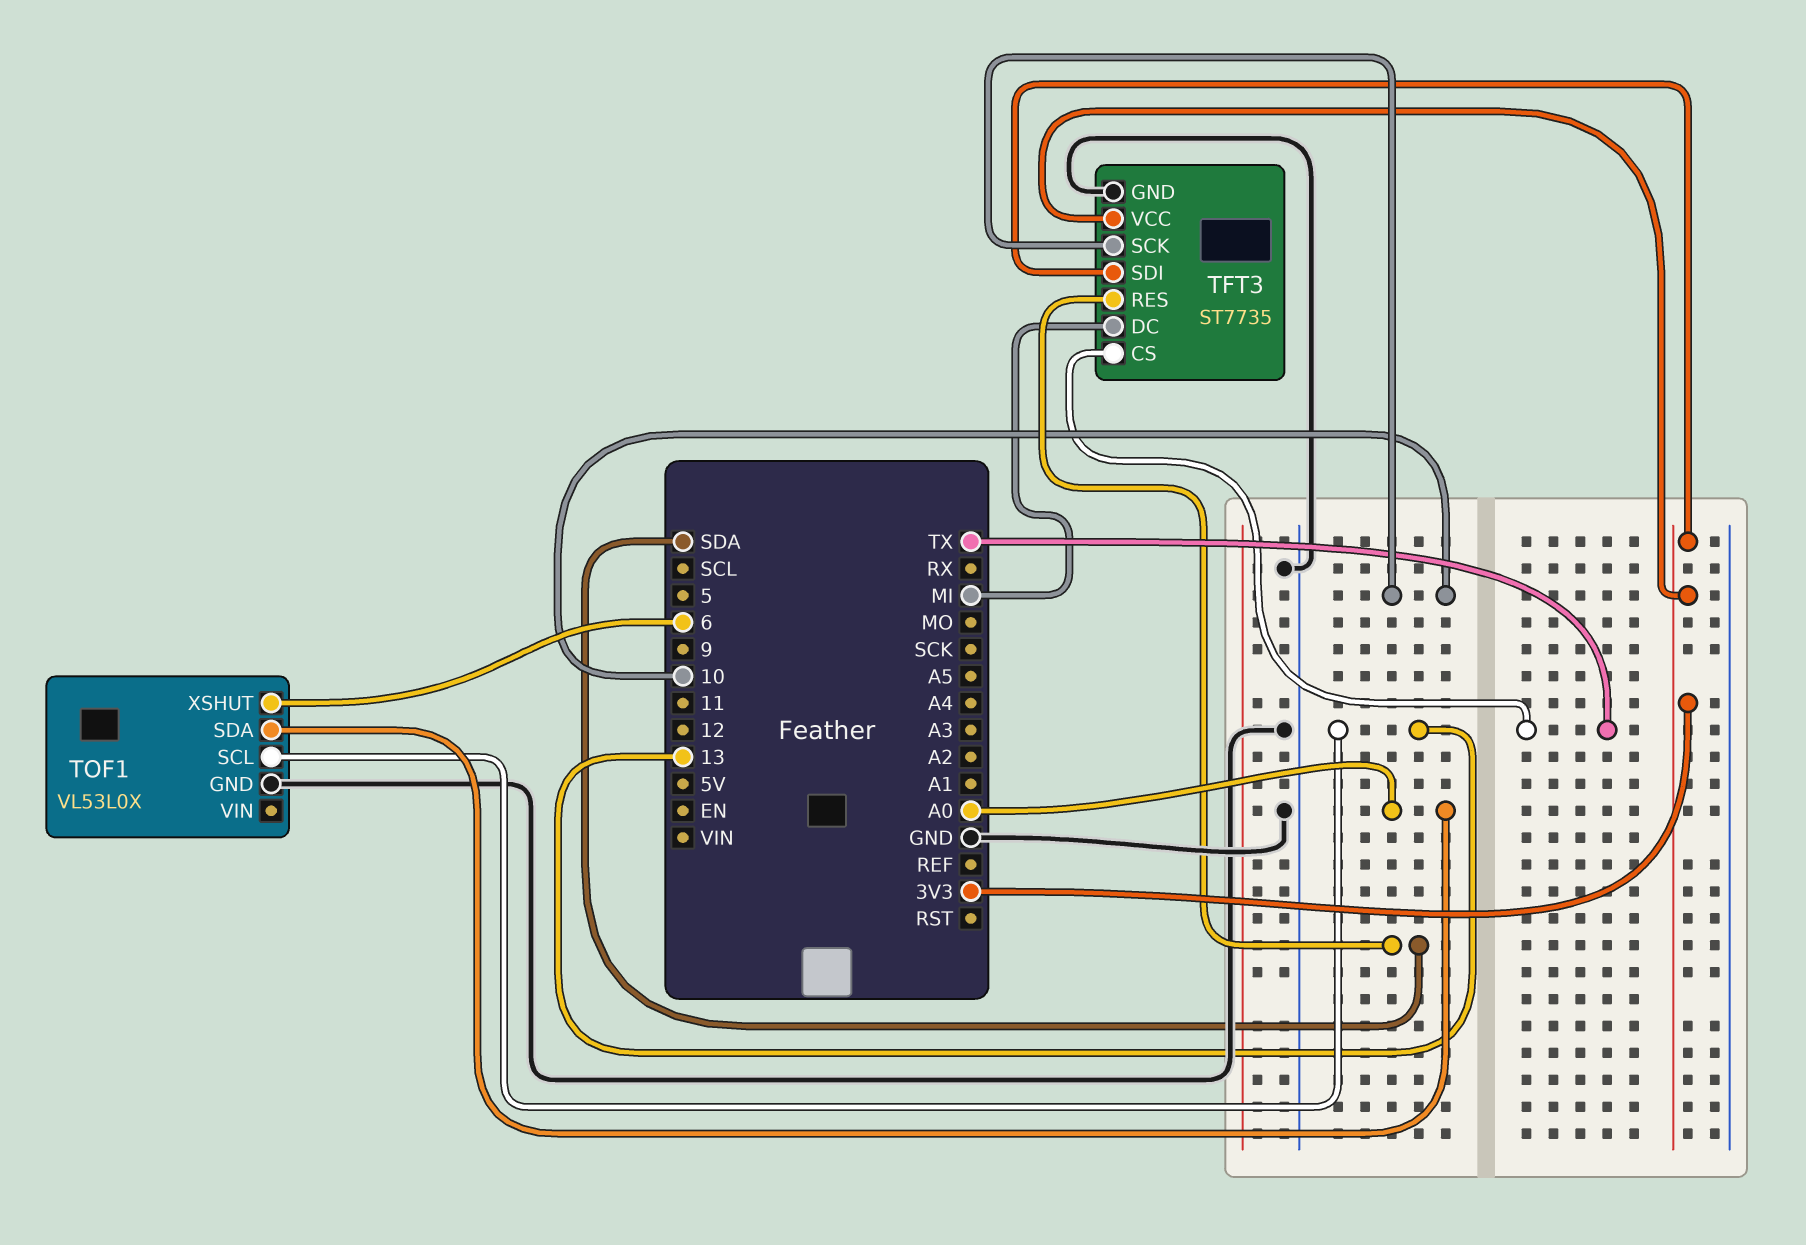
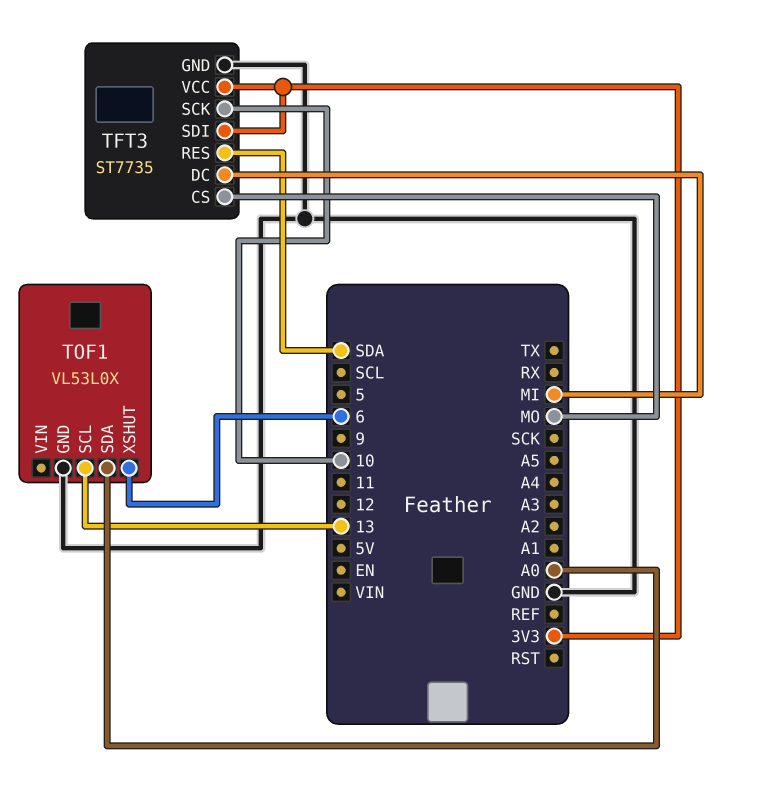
TFT3 pin CS: TX -> MO

